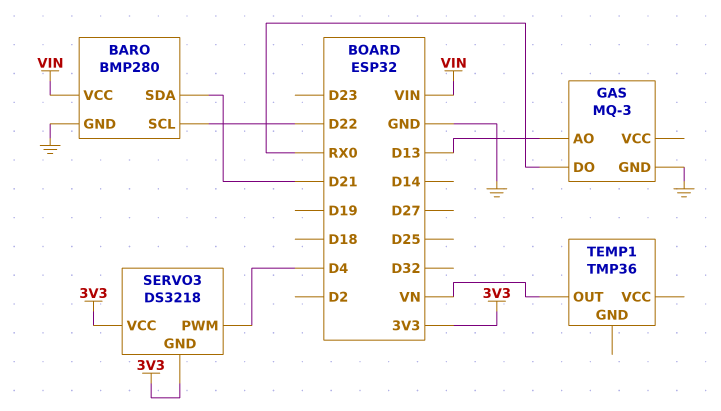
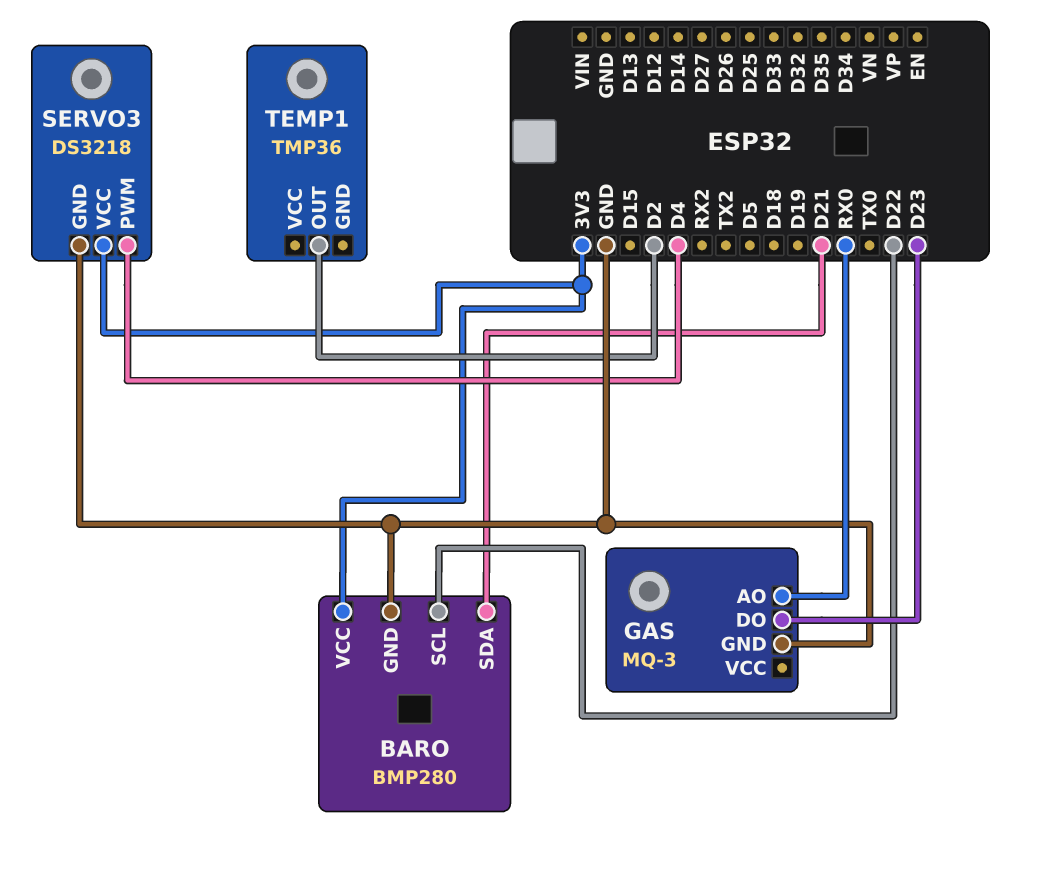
BARO pin VCC: VIN -> 3V3
GAS pin AO: D13 -> RX0
GAS pin DO: RX0 -> D23
SERVO3 pin GND: 3V3 -> GND
TEMP1 pin OUT: VN -> D2

